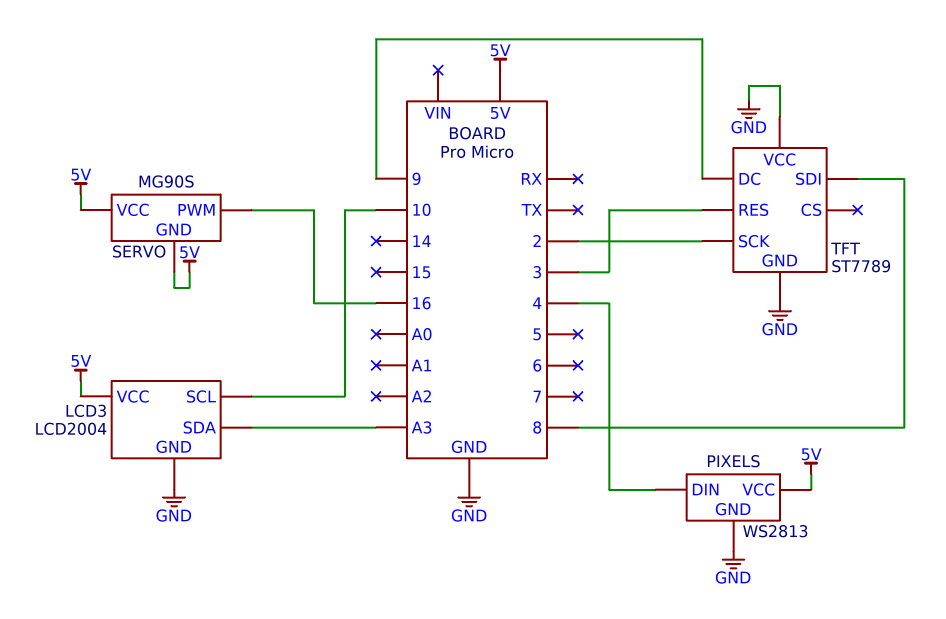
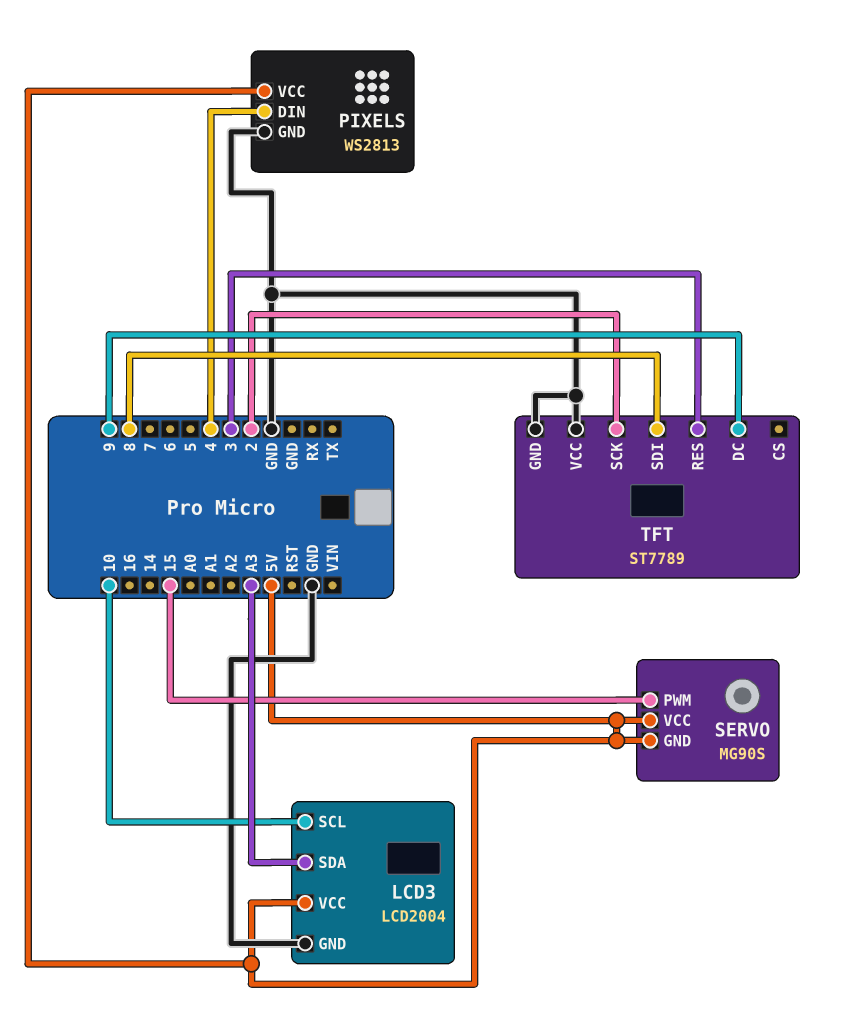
SERVO pin PWM: 16 -> 15

